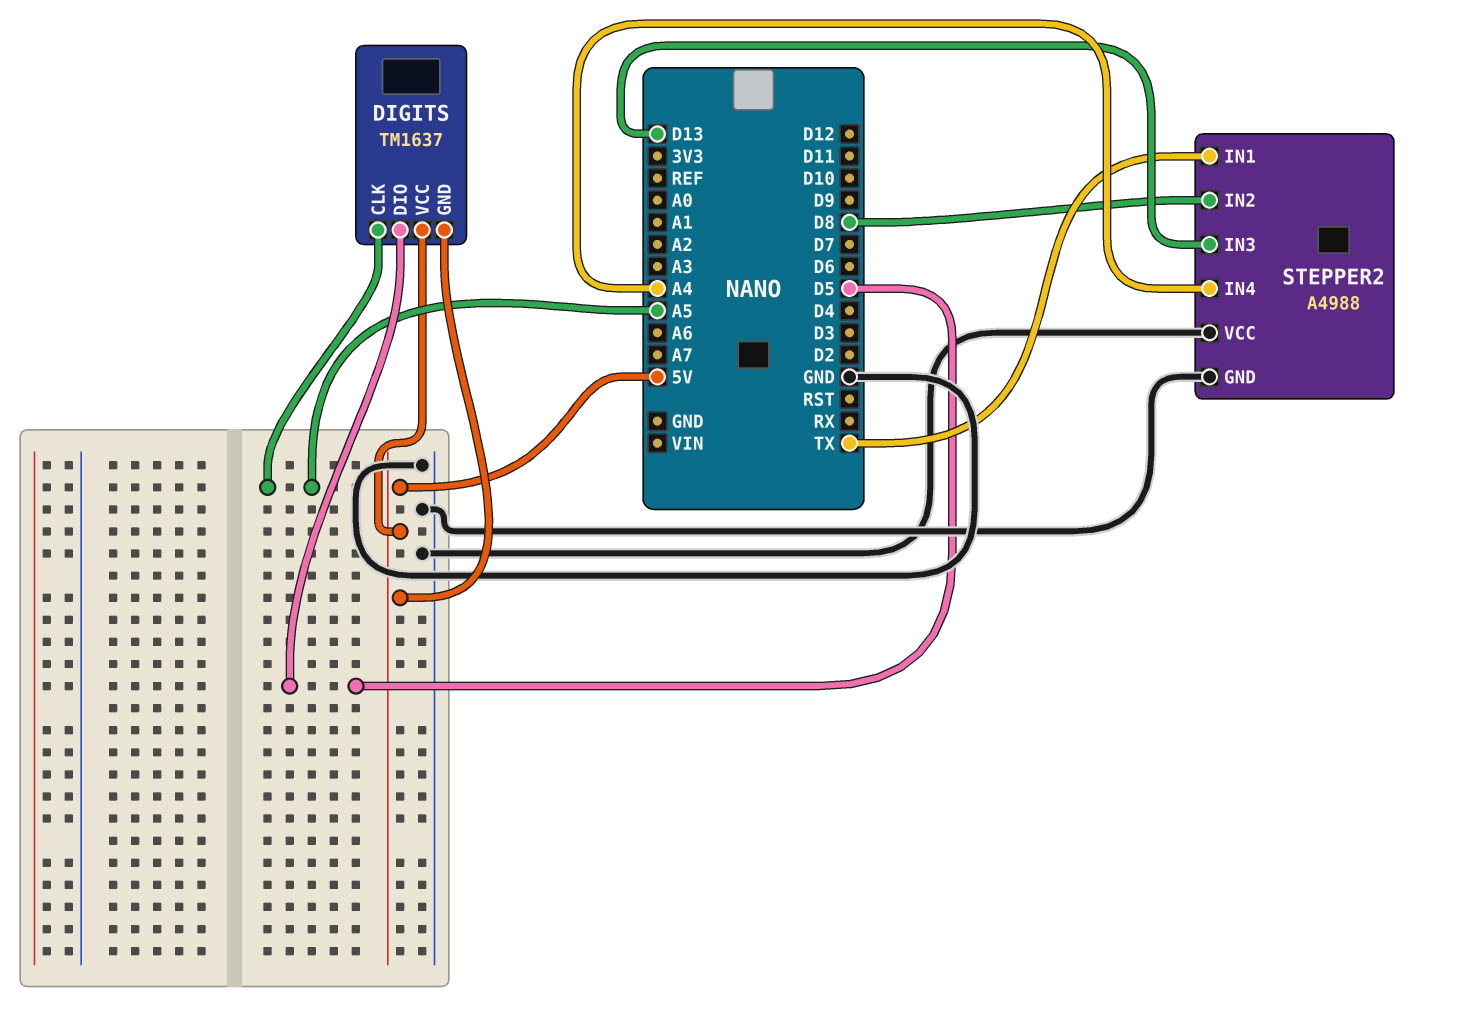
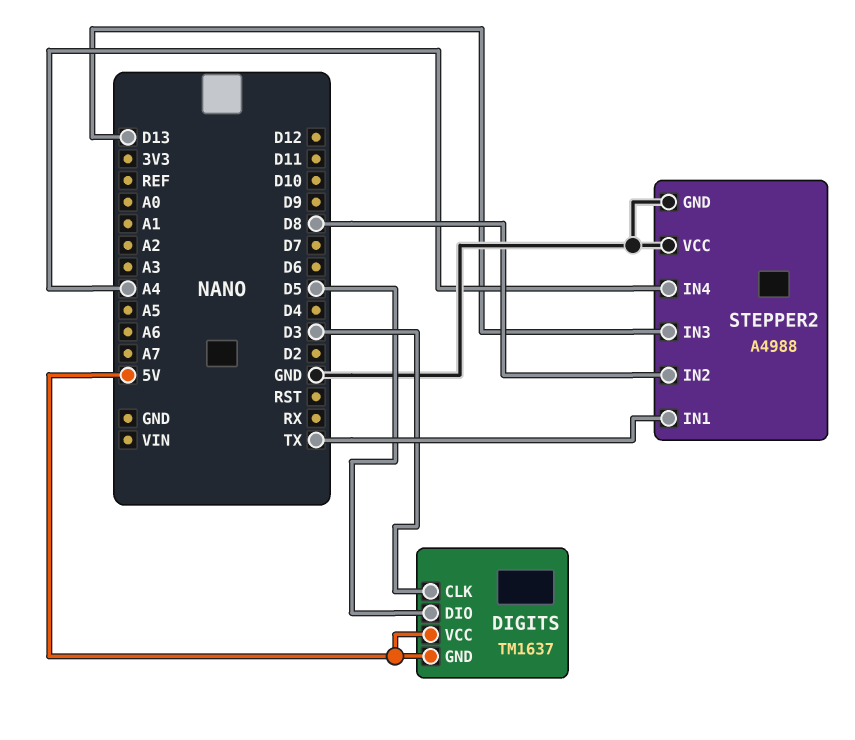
DIGITS pin CLK: A5 -> D3

